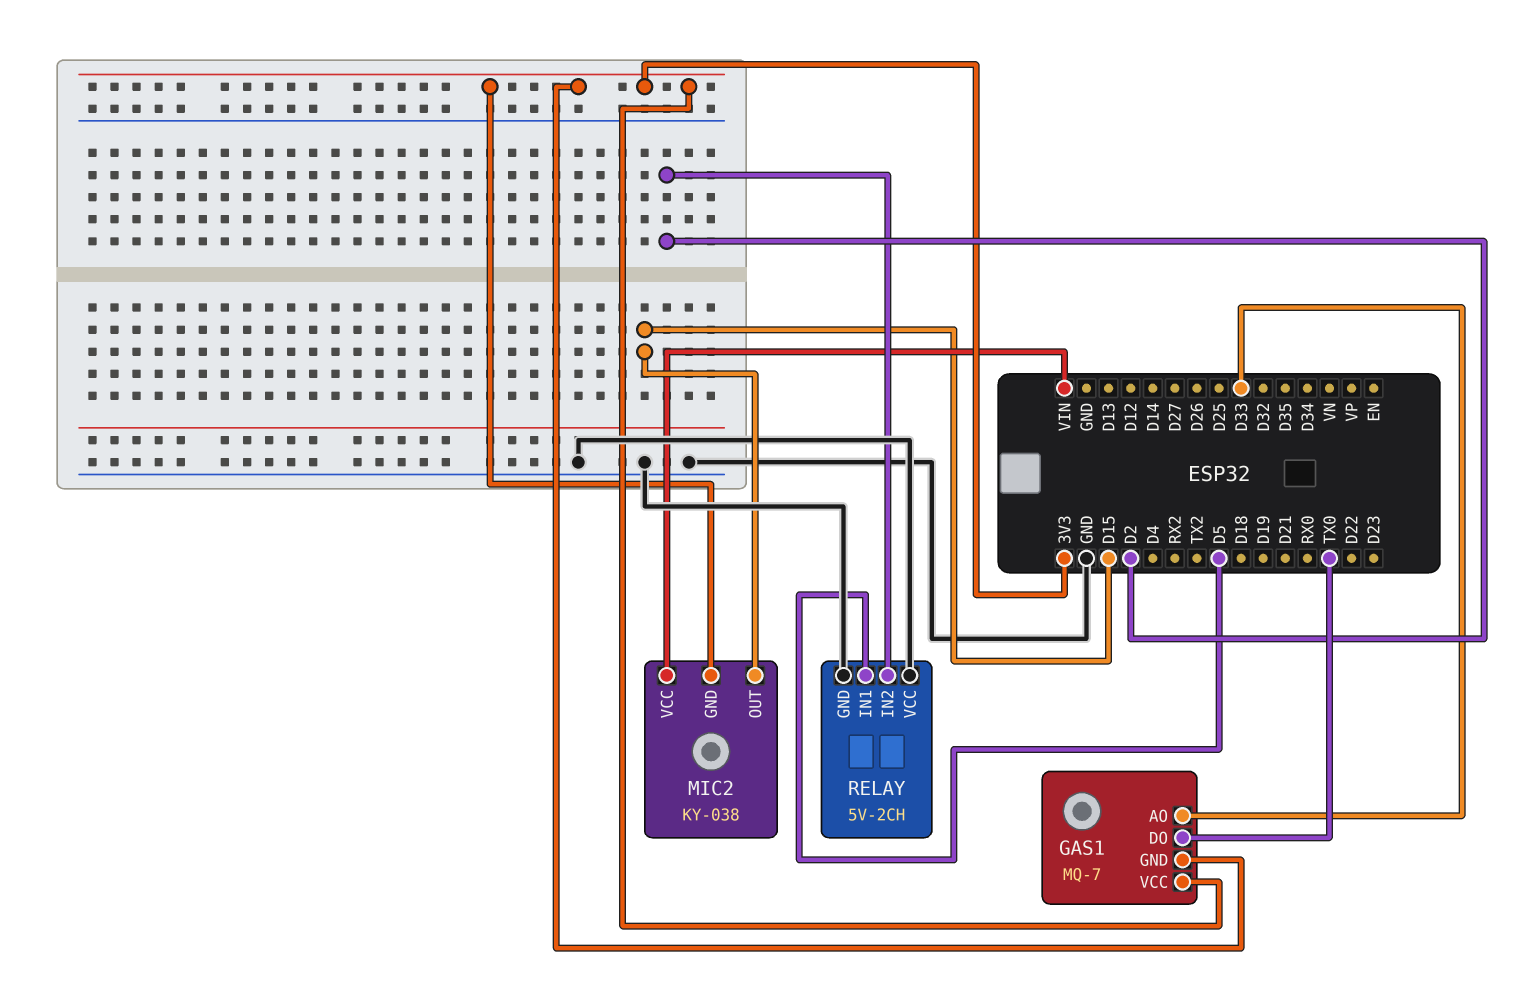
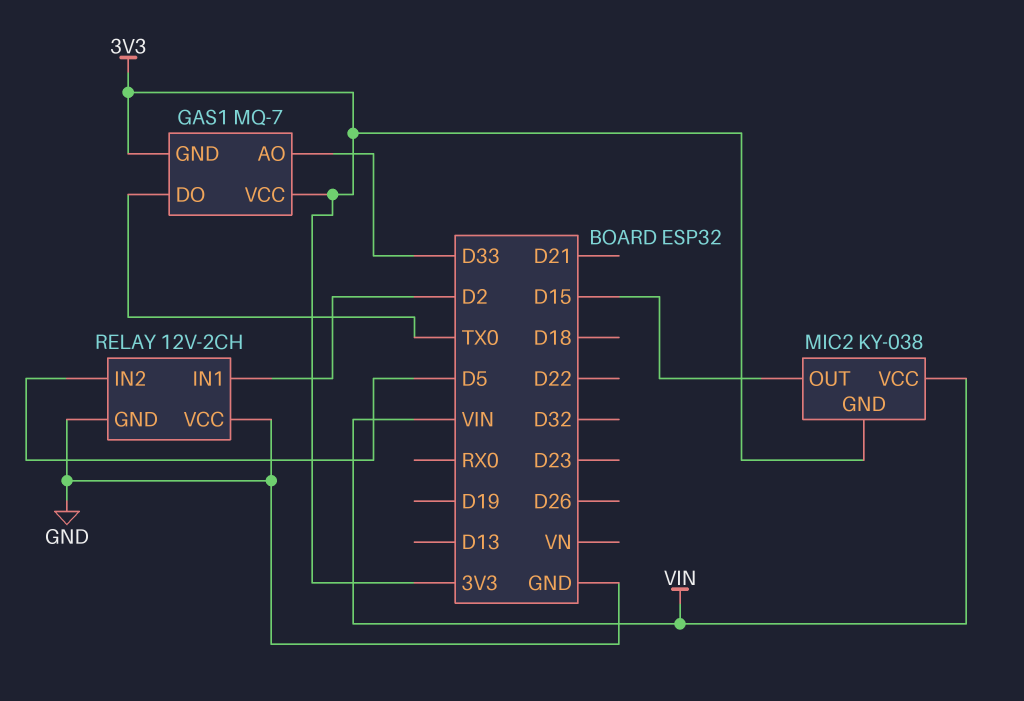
RELAY: 5V-2CH -> 12V-2CH
RELAY pin IN1: D5 -> D2
RELAY pin IN2: D2 -> D5

